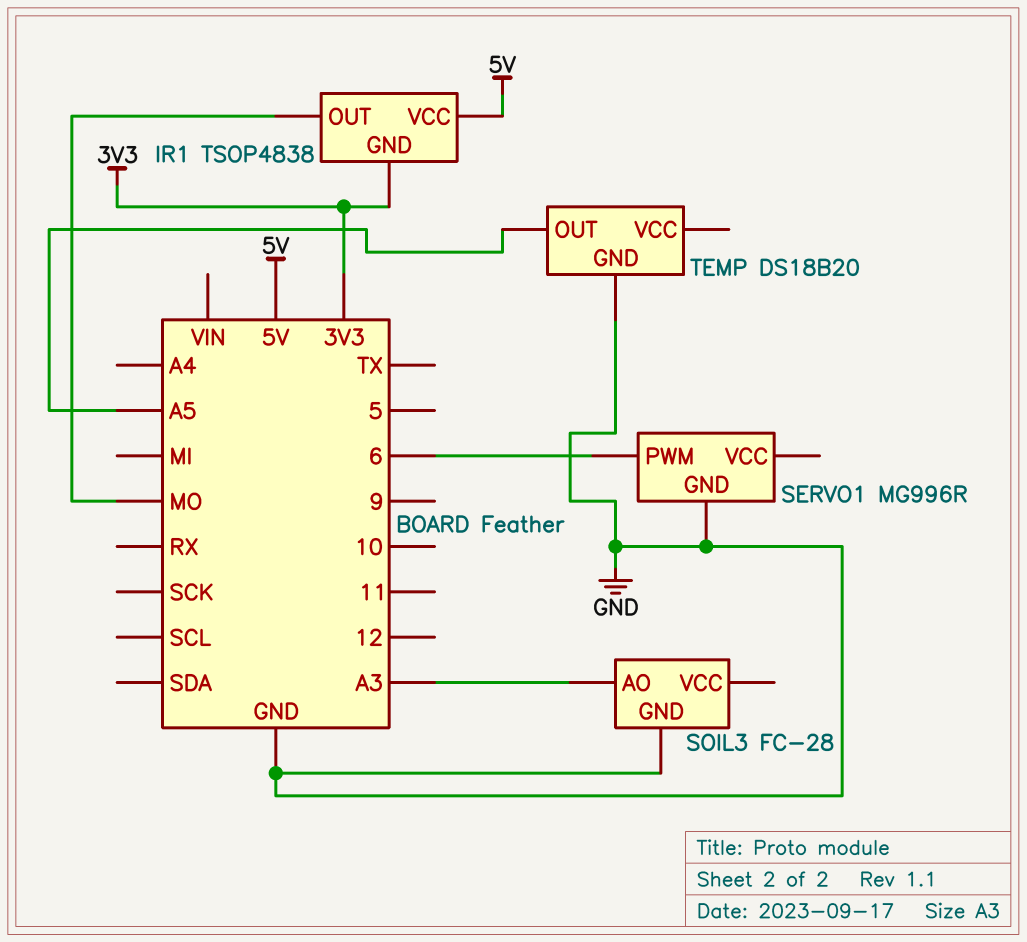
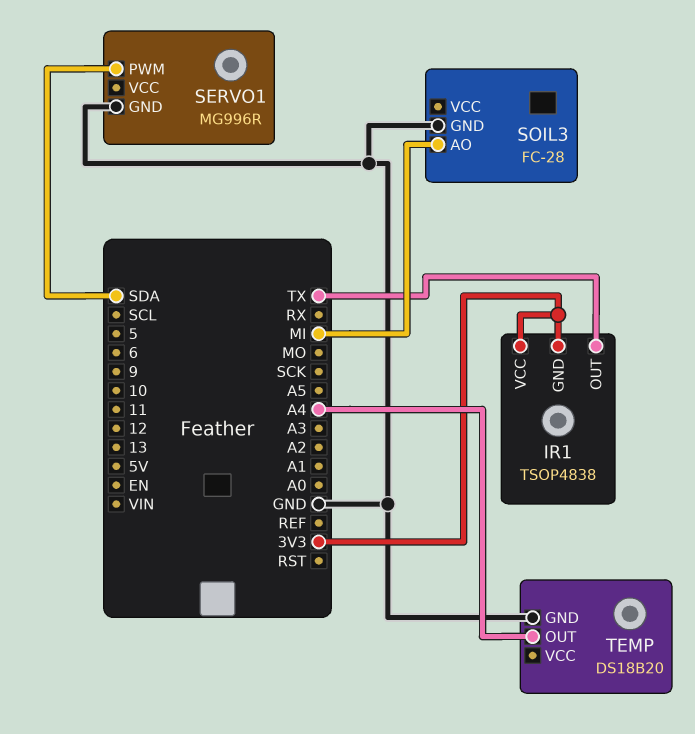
IR1 pin OUT: MO -> TX
IR1 pin VCC: 5V -> 3V3
SERVO1 pin PWM: 6 -> SDA
SOIL3 pin AO: A3 -> MI
TEMP pin OUT: A5 -> A4

